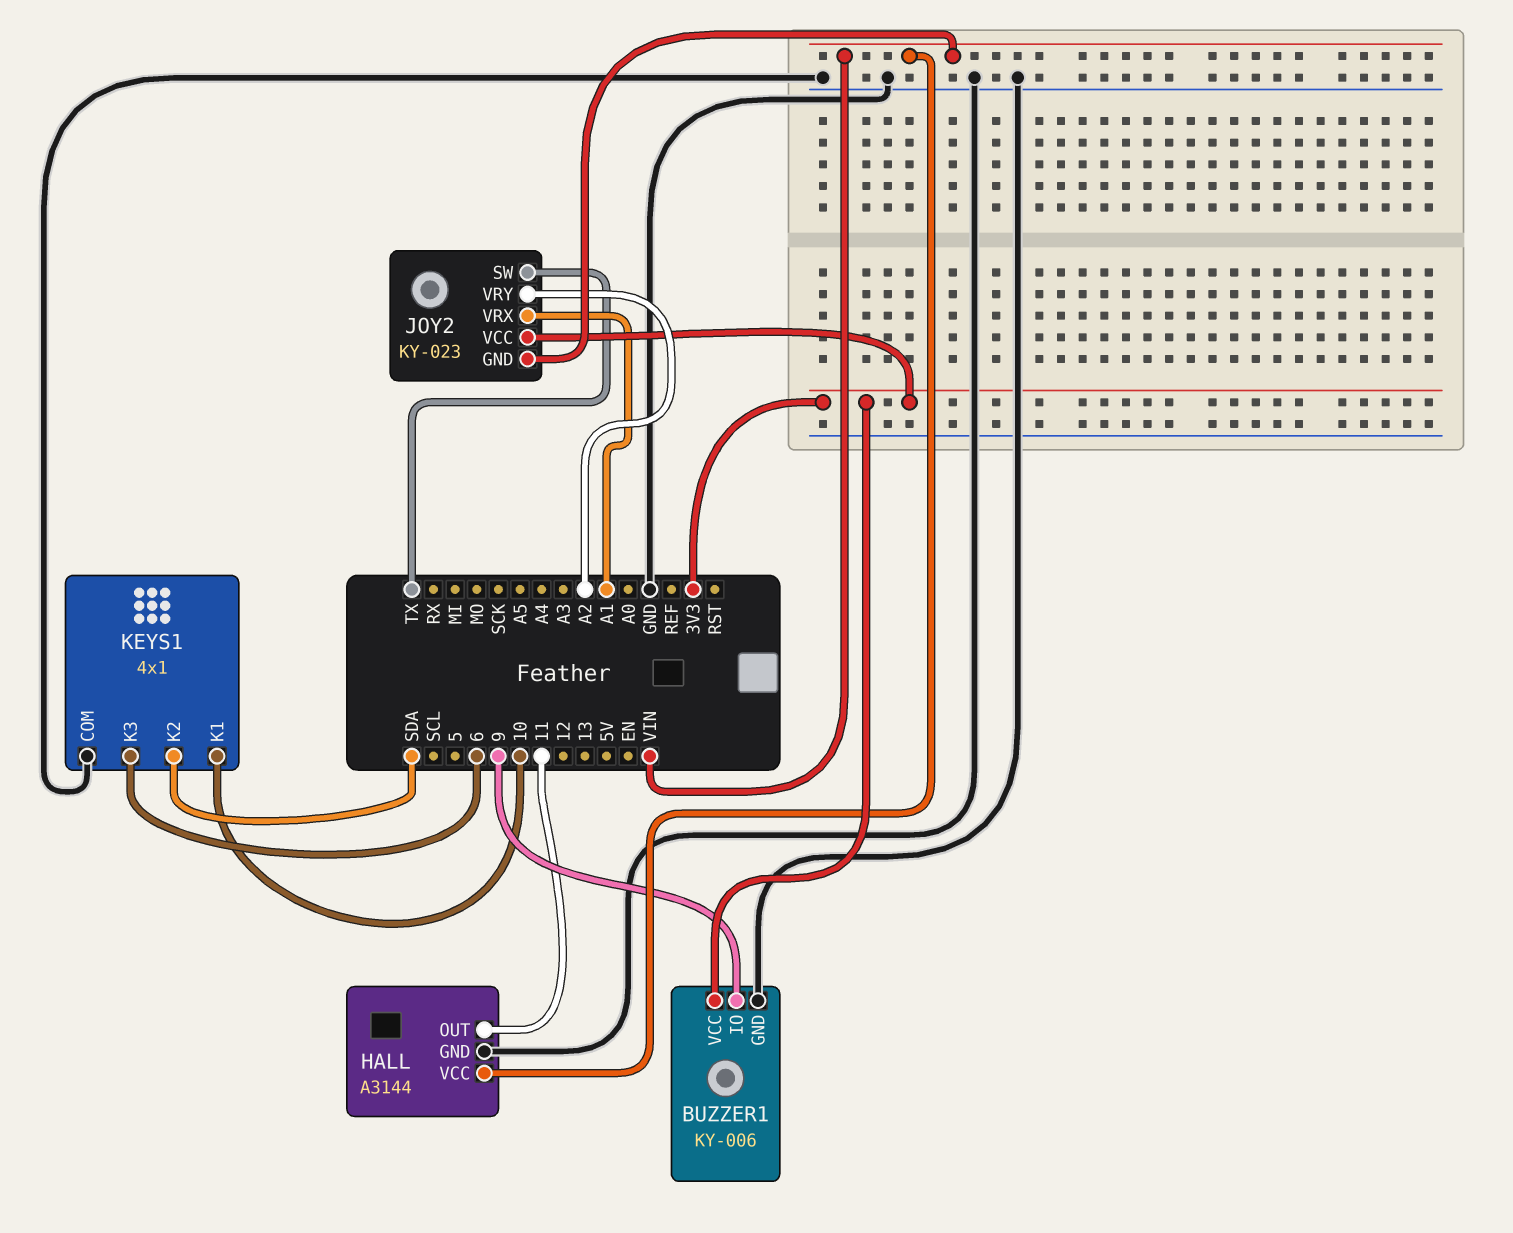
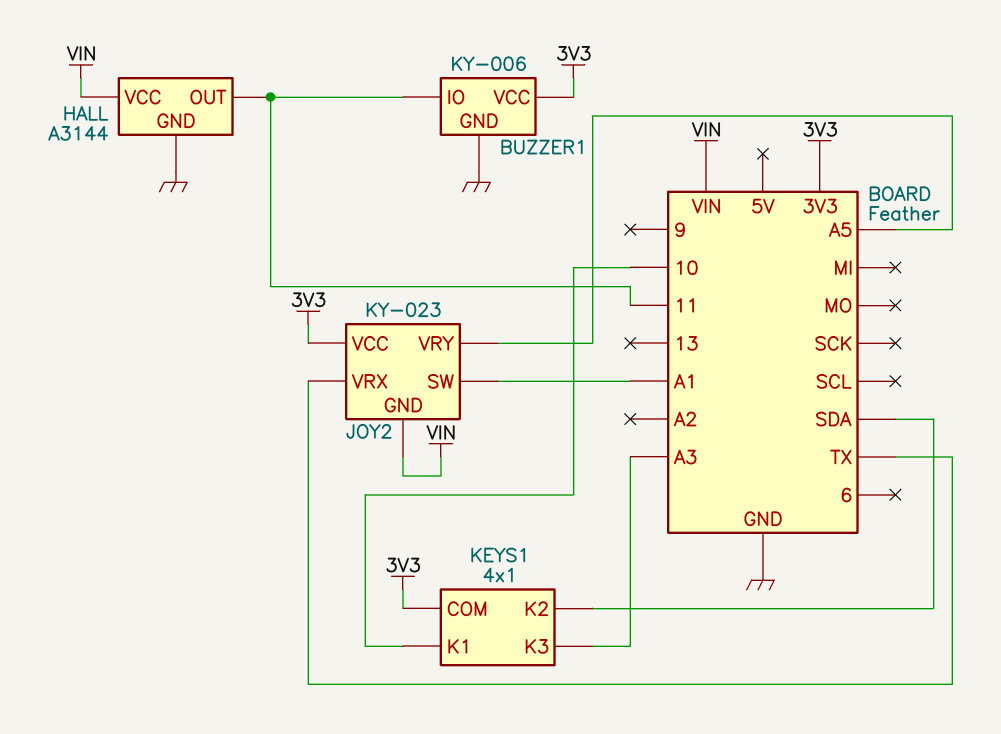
BUZZER1 pin IO: 9 -> 11
JOY2 pin SW: TX -> A1
JOY2 pin VRX: A1 -> TX
JOY2 pin VRY: A2 -> A5
KEYS1 pin COM: GND -> 3V3
KEYS1 pin K3: 6 -> A3

